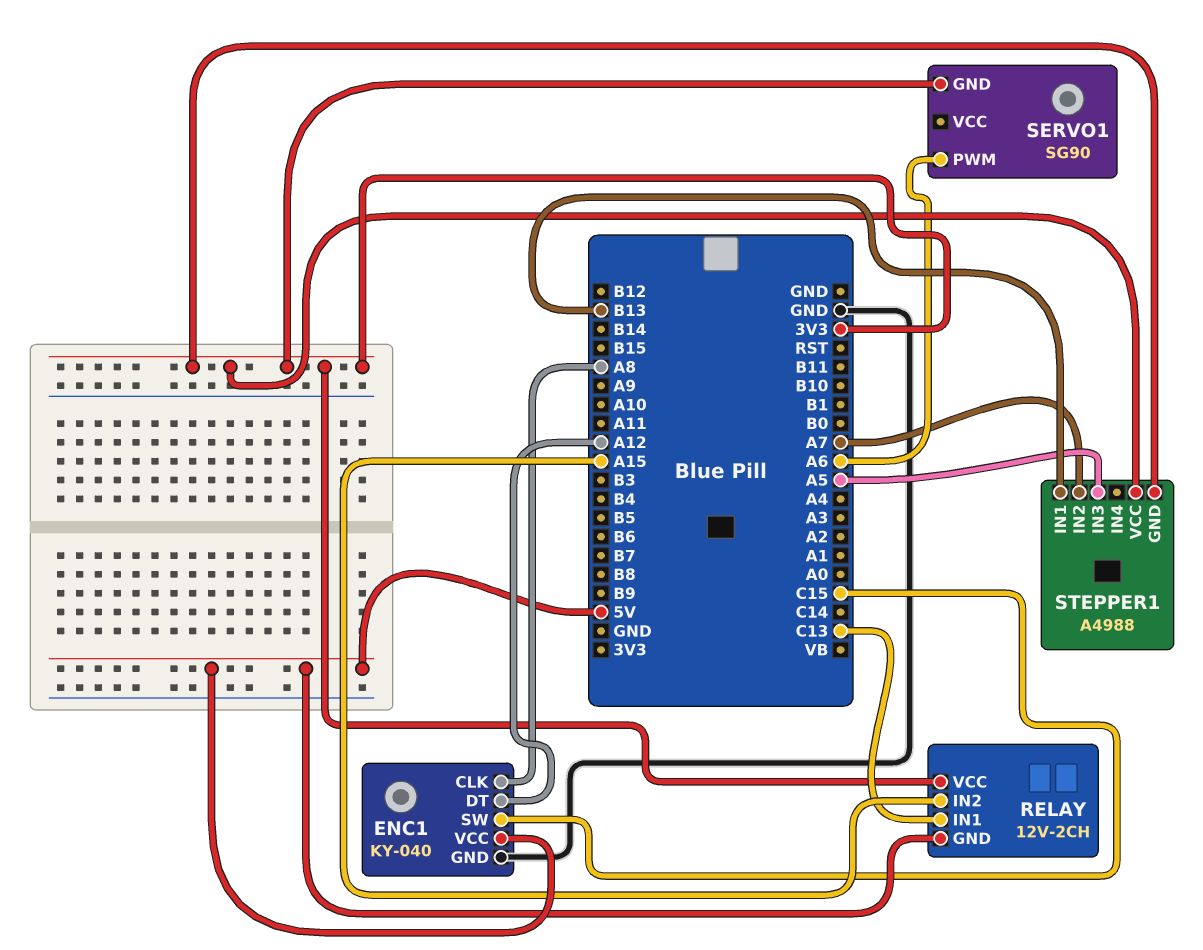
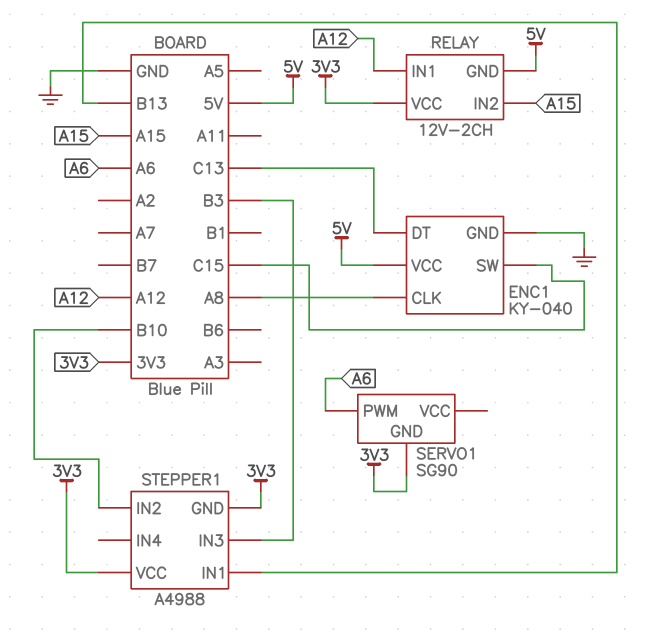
ENC1 pin DT: A12 -> C13
RELAY pin IN1: C13 -> A12
STEPPER1 pin IN2: A7 -> B10
STEPPER1 pin IN3: A5 -> B3

